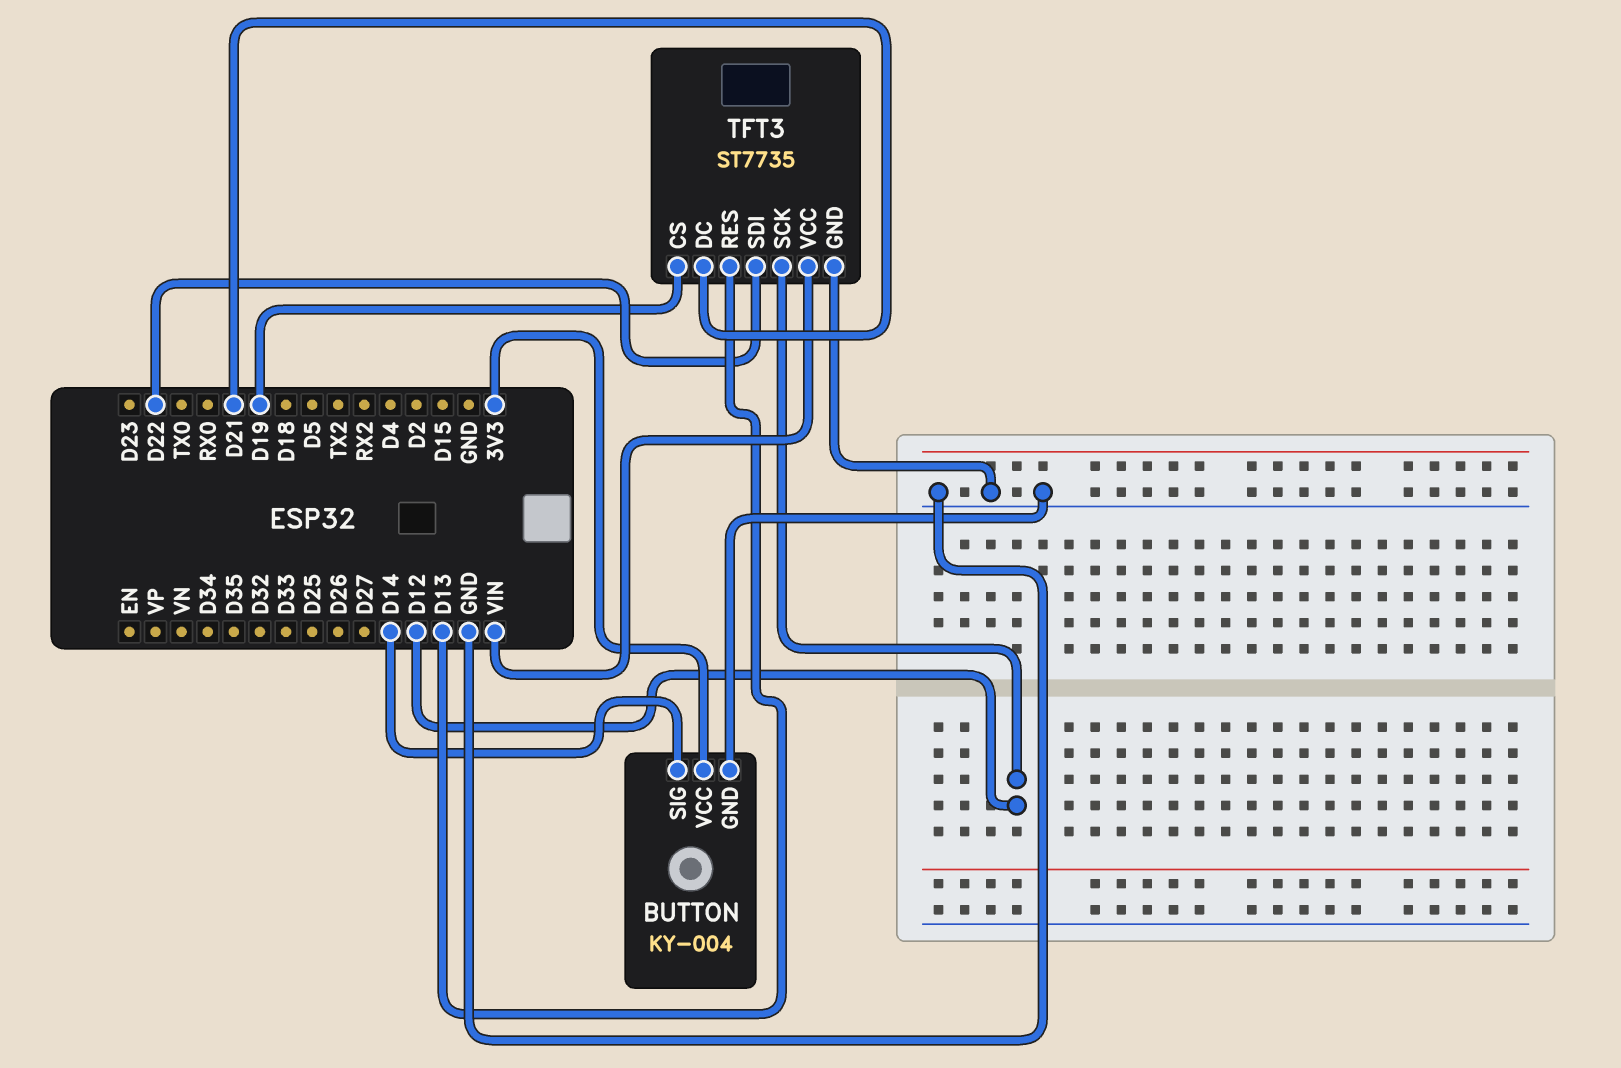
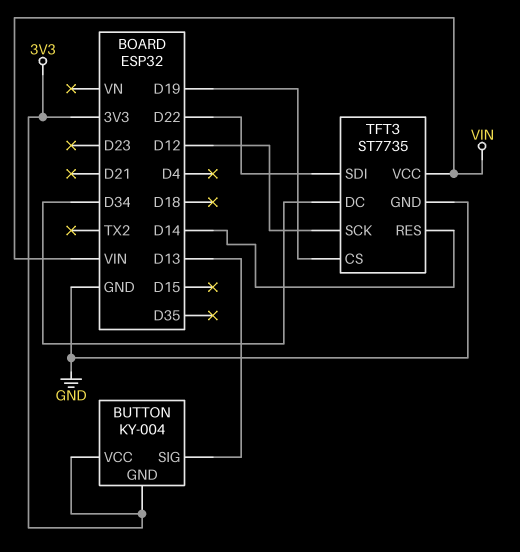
BUTTON pin GND: GND -> 3V3
BUTTON pin SIG: D14 -> D13
TFT3 pin DC: D21 -> D34
TFT3 pin RES: D13 -> D14

